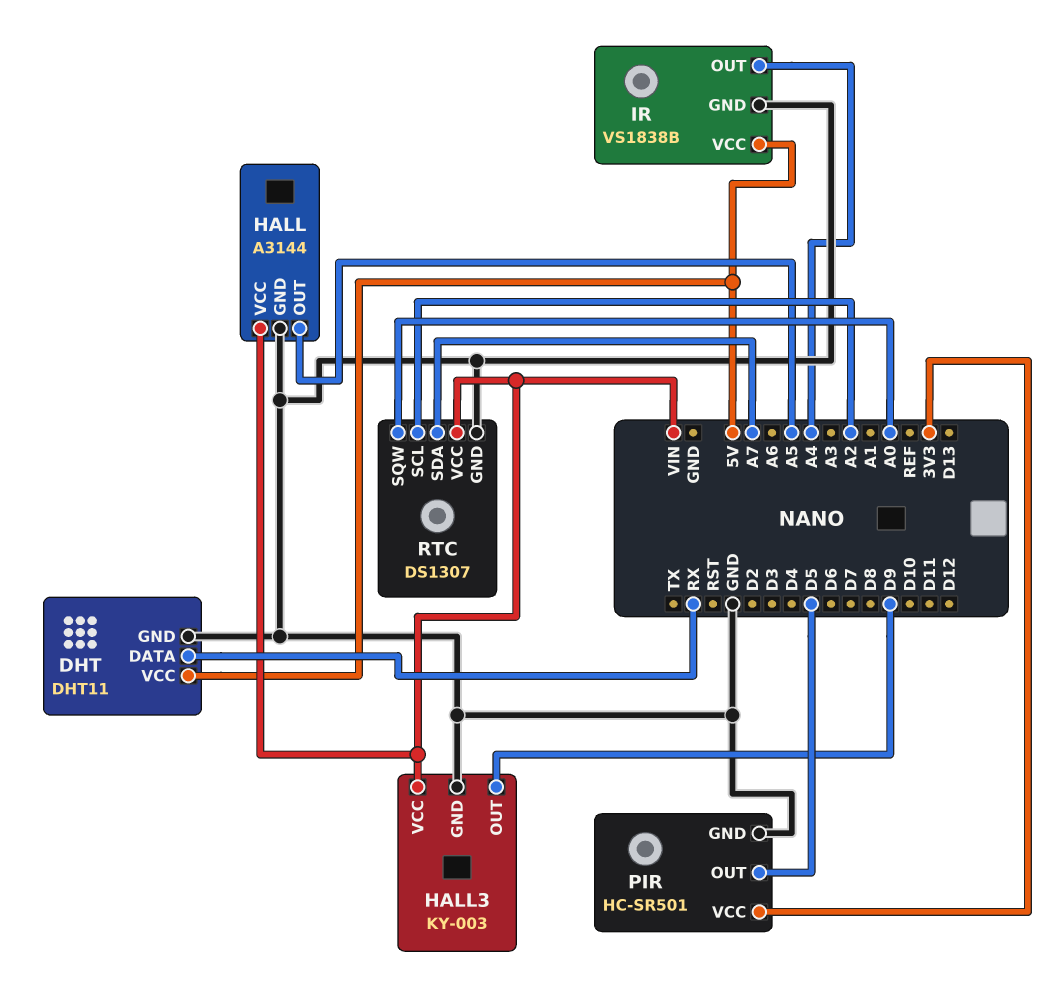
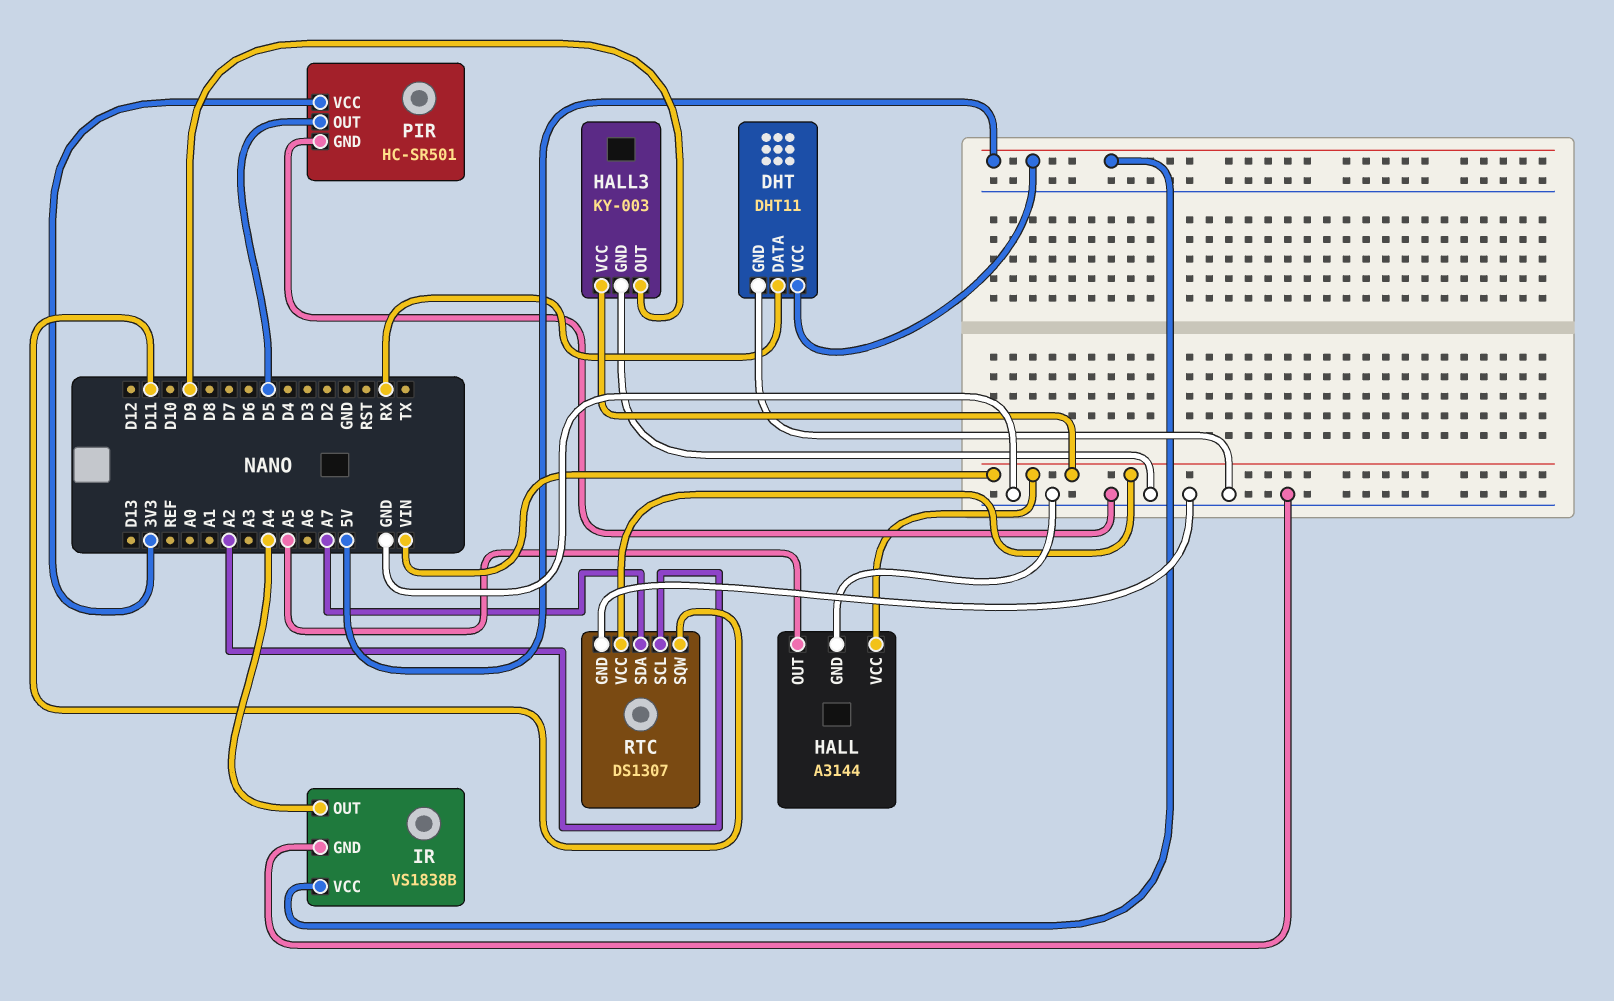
RTC pin SQW: A0 -> D11

